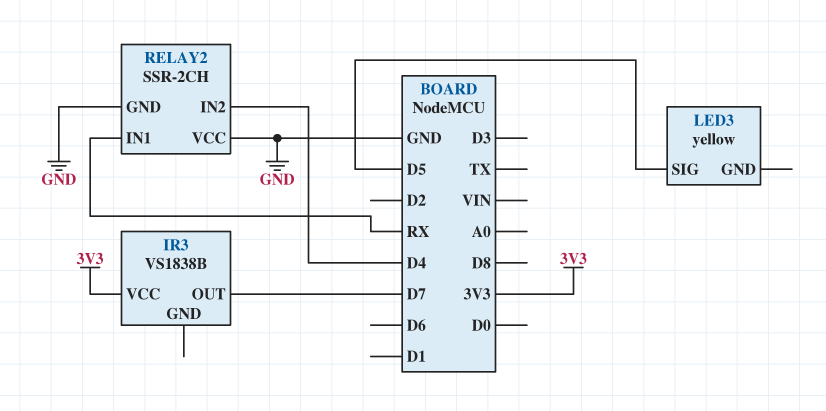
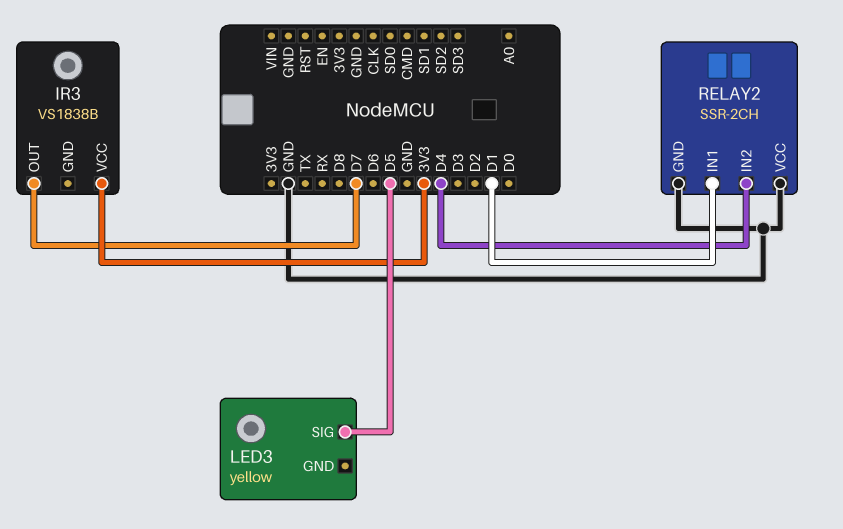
RELAY2 pin IN1: RX -> D1

